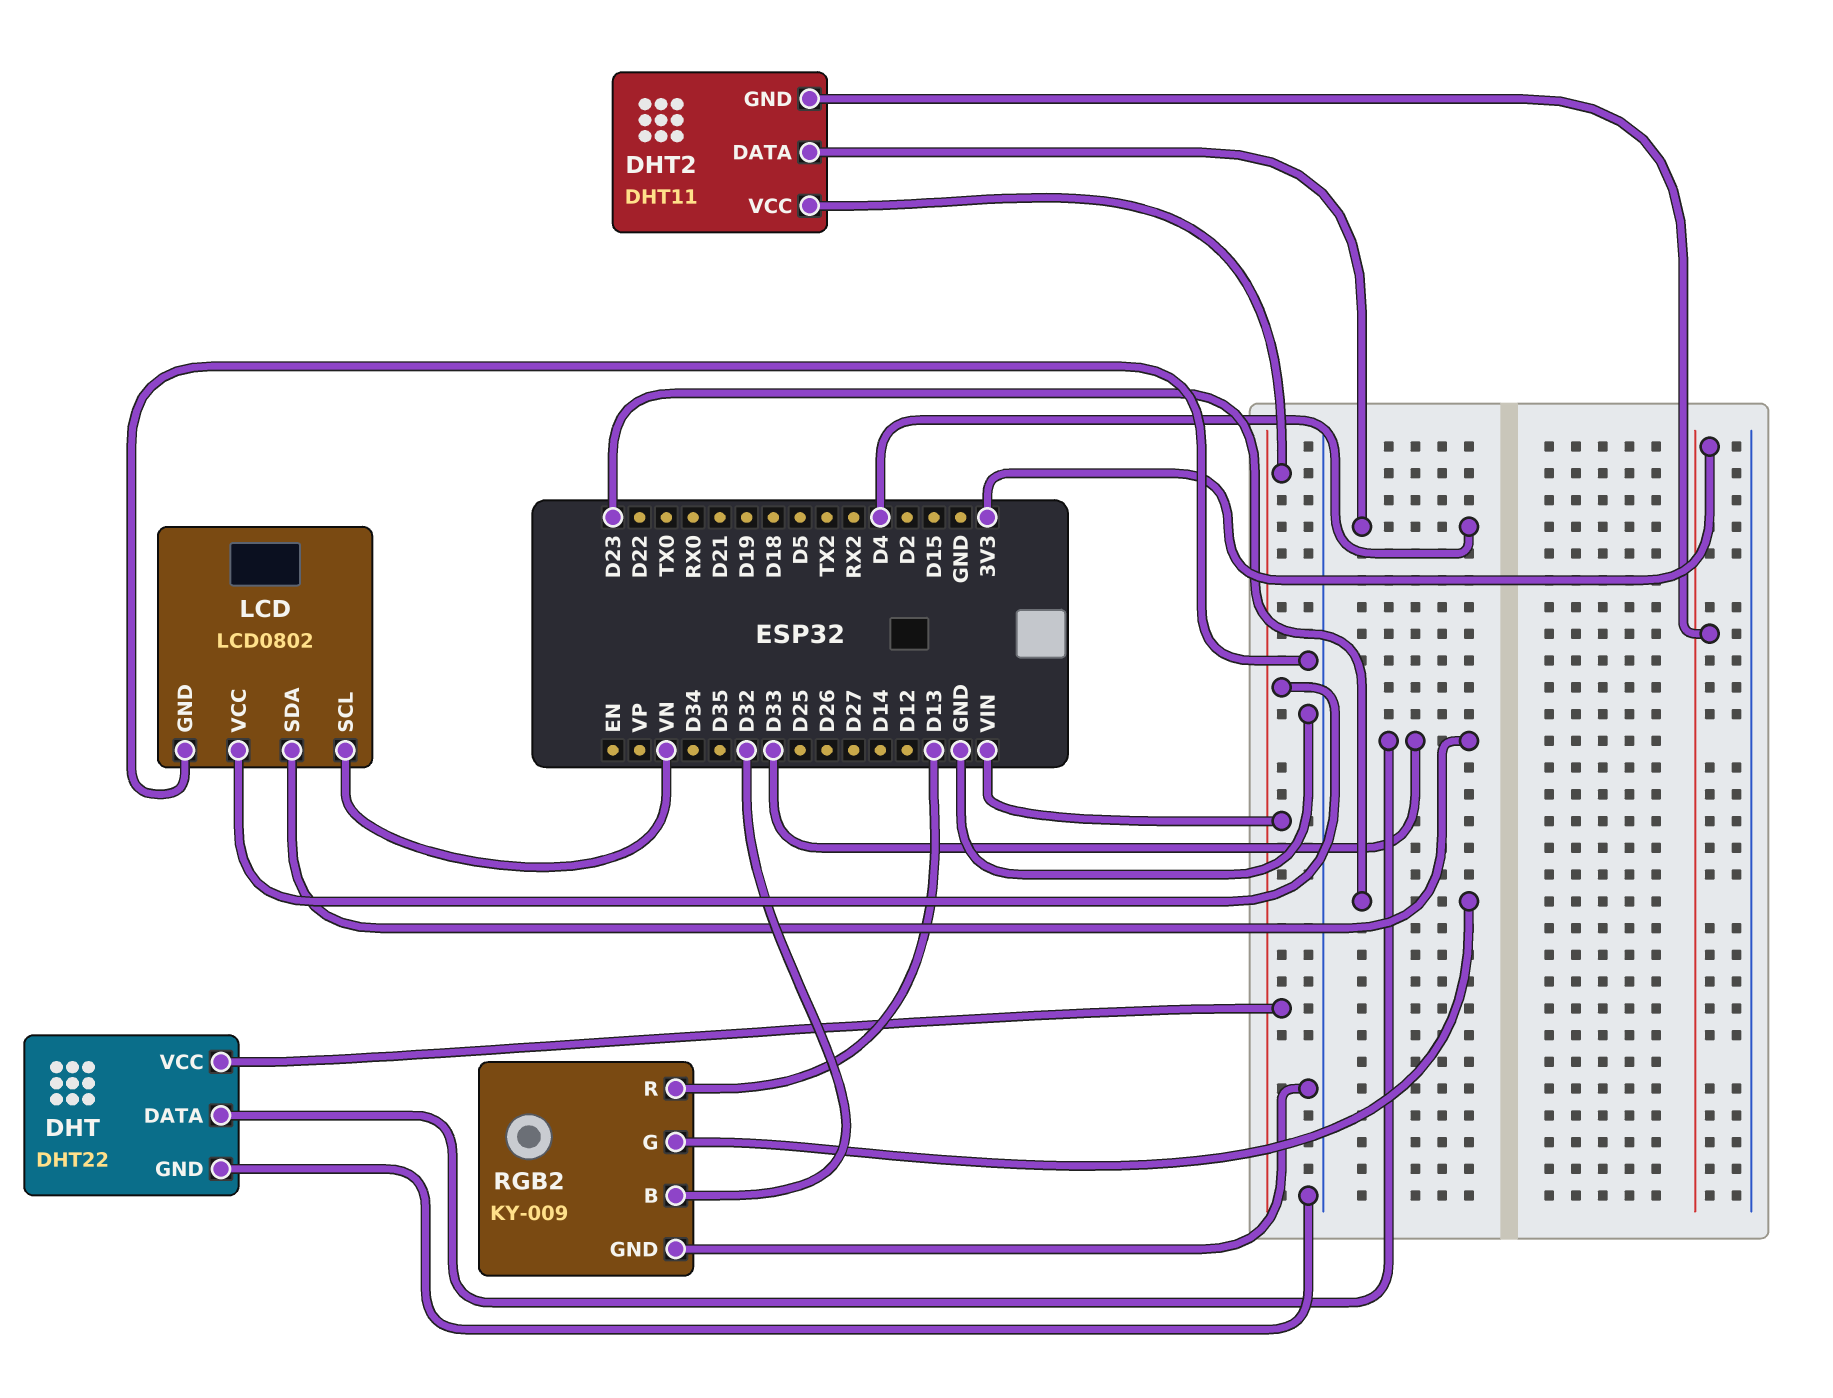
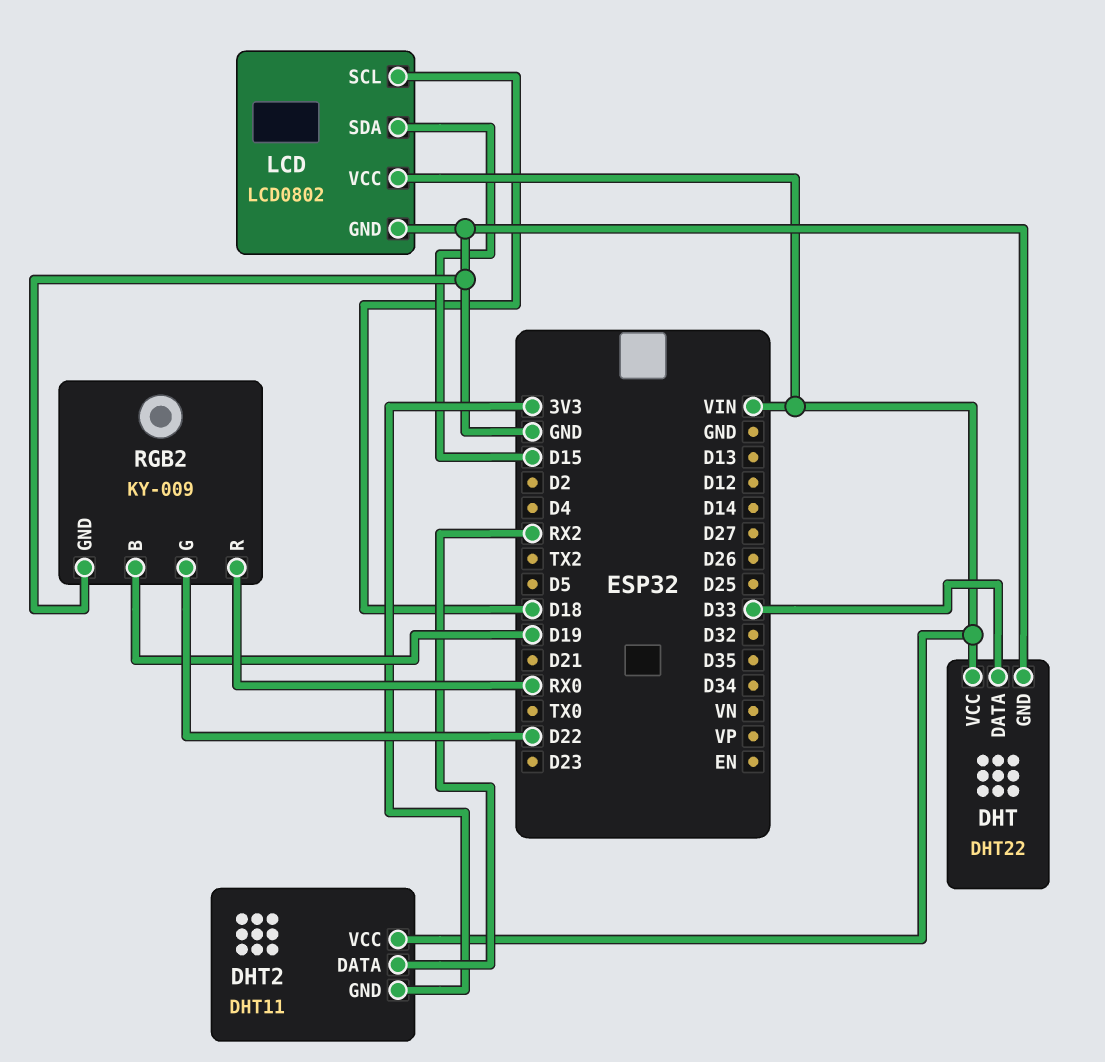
DHT2 pin DATA: D4 -> RX2
LCD pin SCL: VN -> D18
LCD pin SDA: D33 -> D15
RGB2 pin B: D32 -> D19
RGB2 pin G: D23 -> D22
RGB2 pin R: D13 -> RX0

